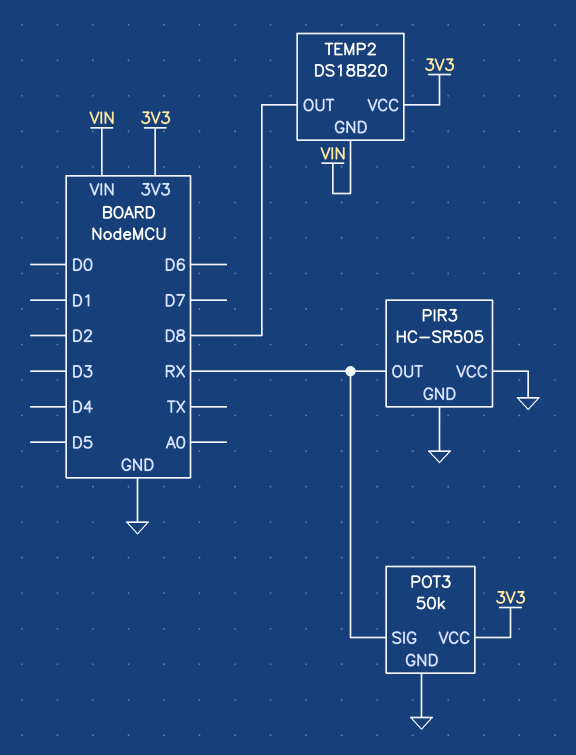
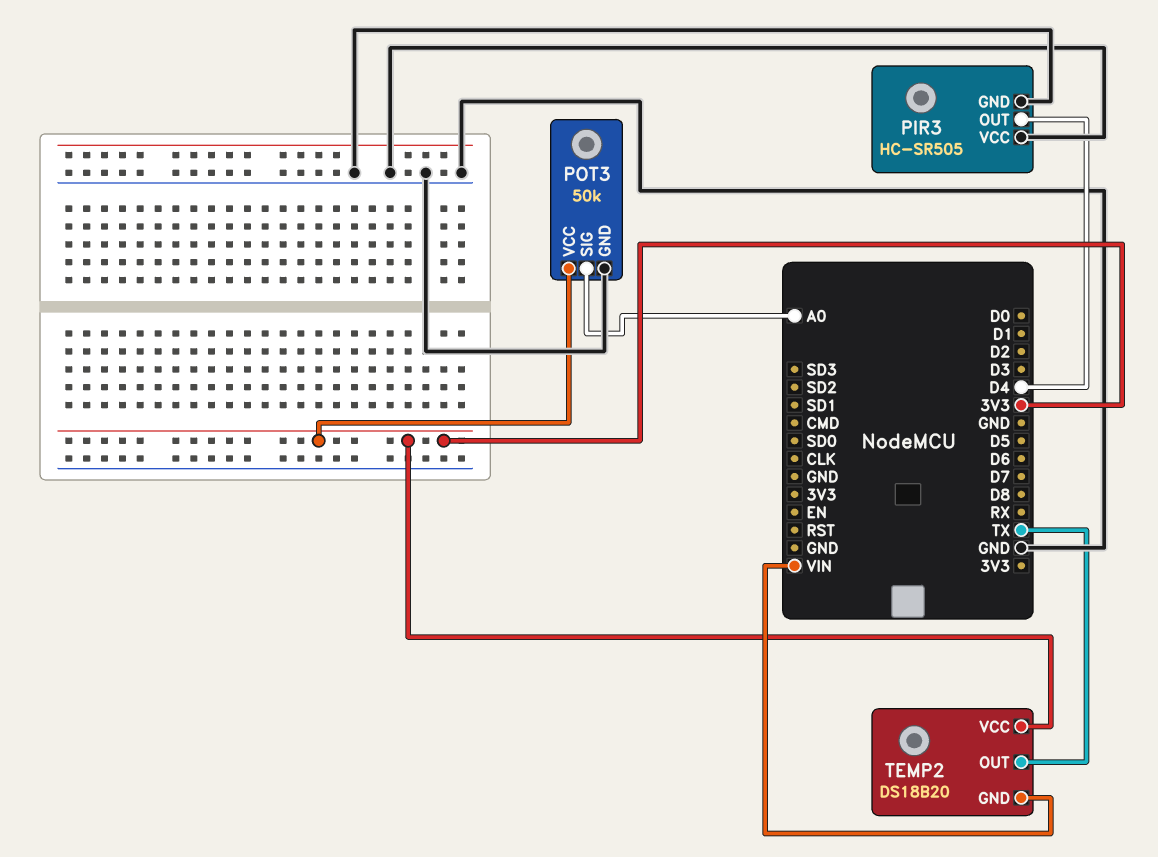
PIR3 pin OUT: RX -> D4
POT3 pin SIG: RX -> A0
TEMP2 pin OUT: D8 -> TX

